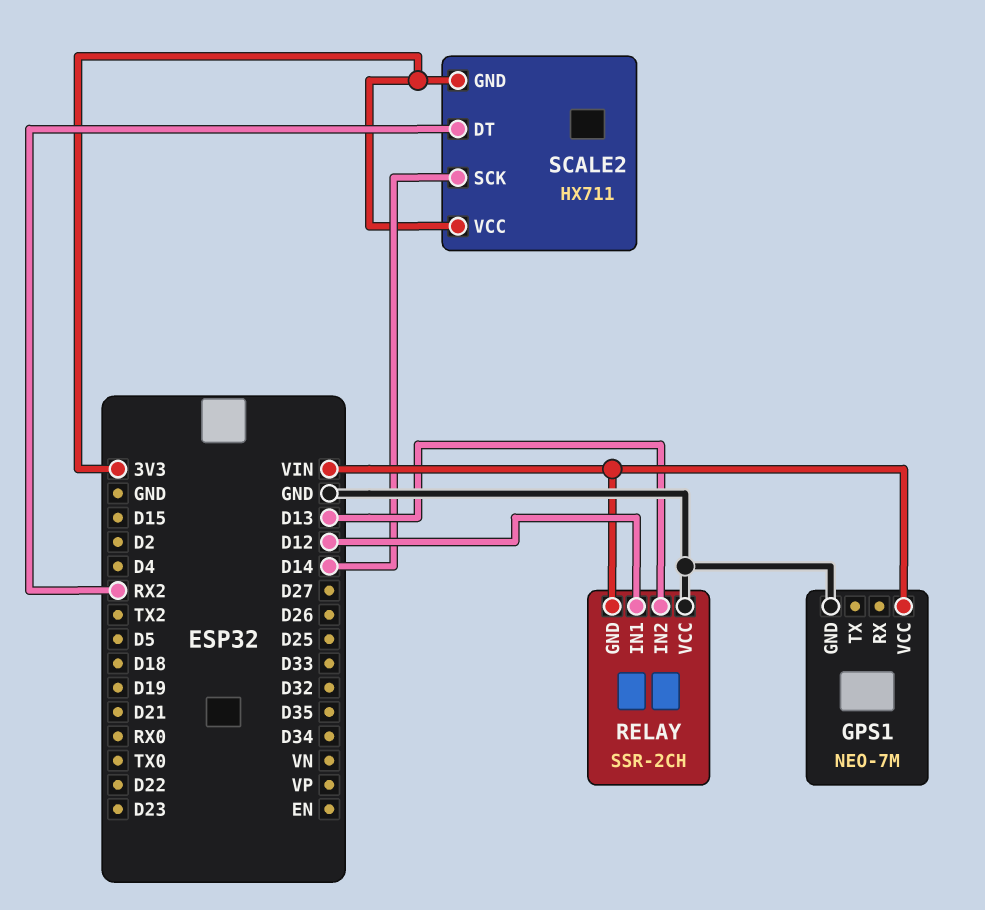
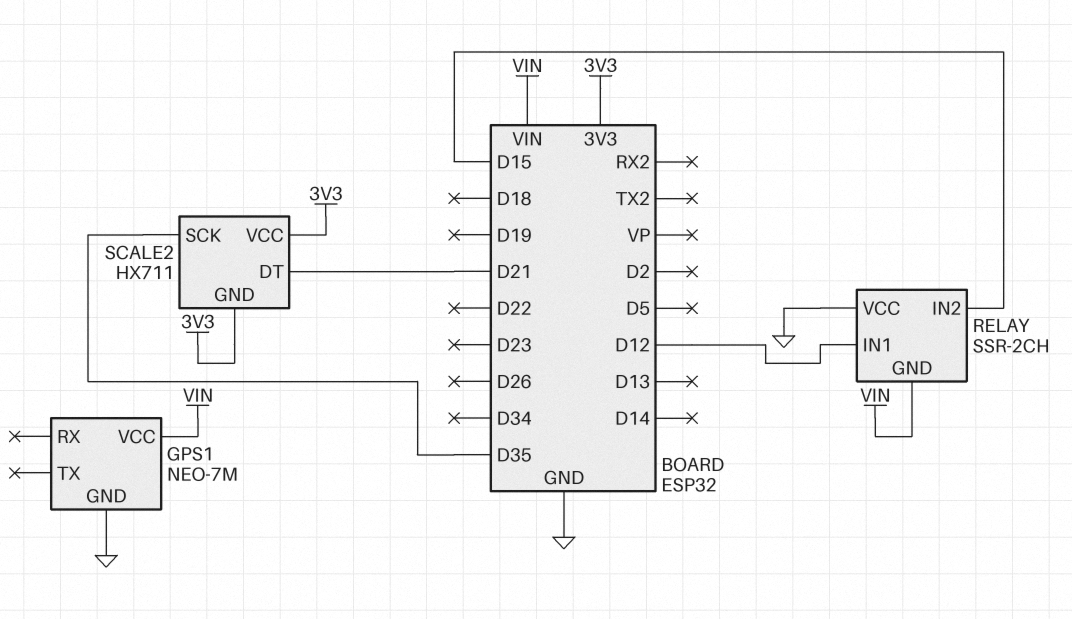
RELAY pin IN2: D13 -> D15
SCALE2 pin DT: RX2 -> D21
SCALE2 pin SCK: D14 -> D35

